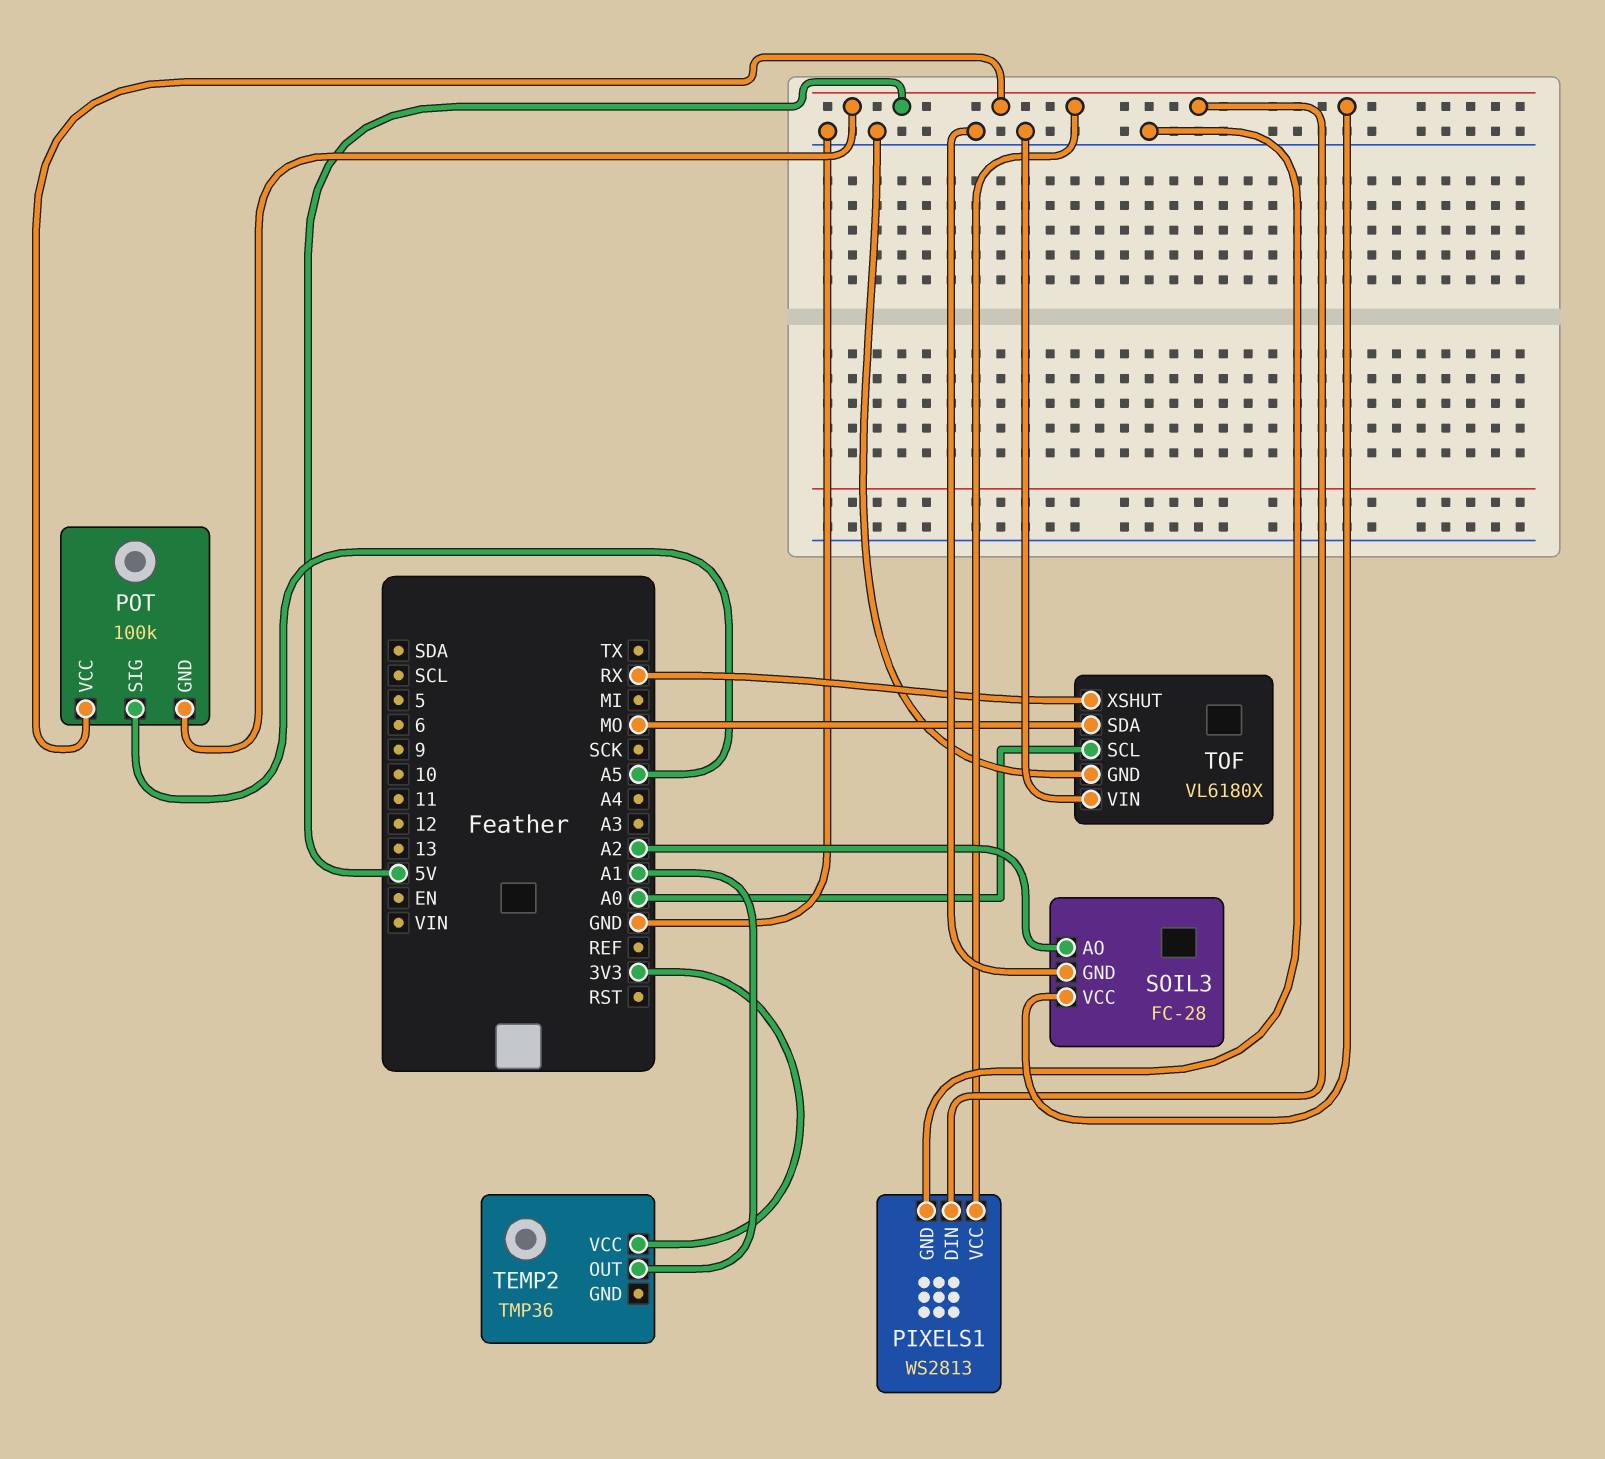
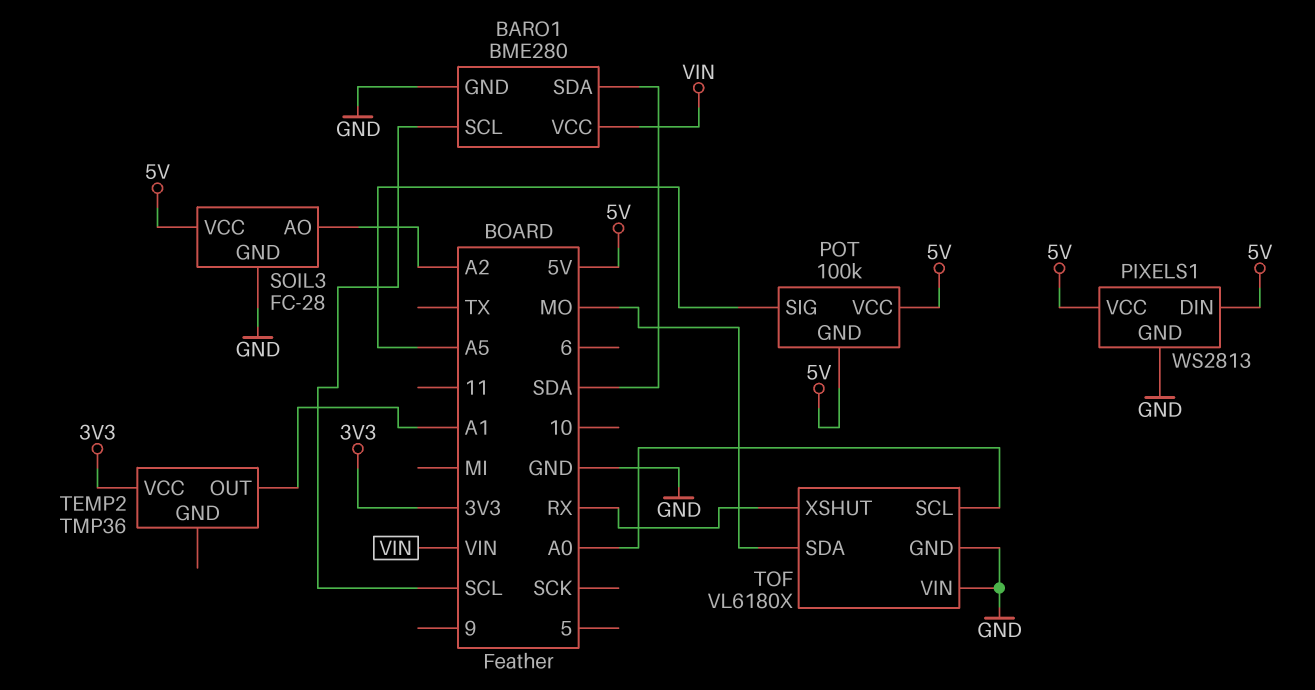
BARO1: none -> BME280
BARO1 pin GND: none -> GND
BARO1 pin SCL: none -> SCL
BARO1 pin SDA: none -> SDA
BARO1 pin VCC: none -> VIN

